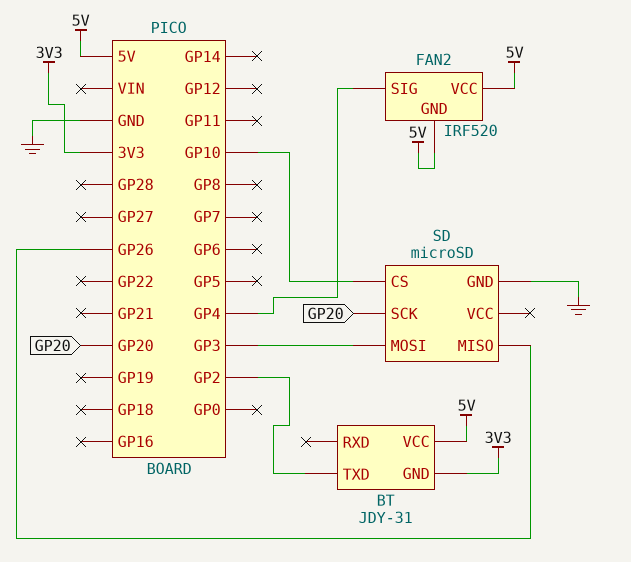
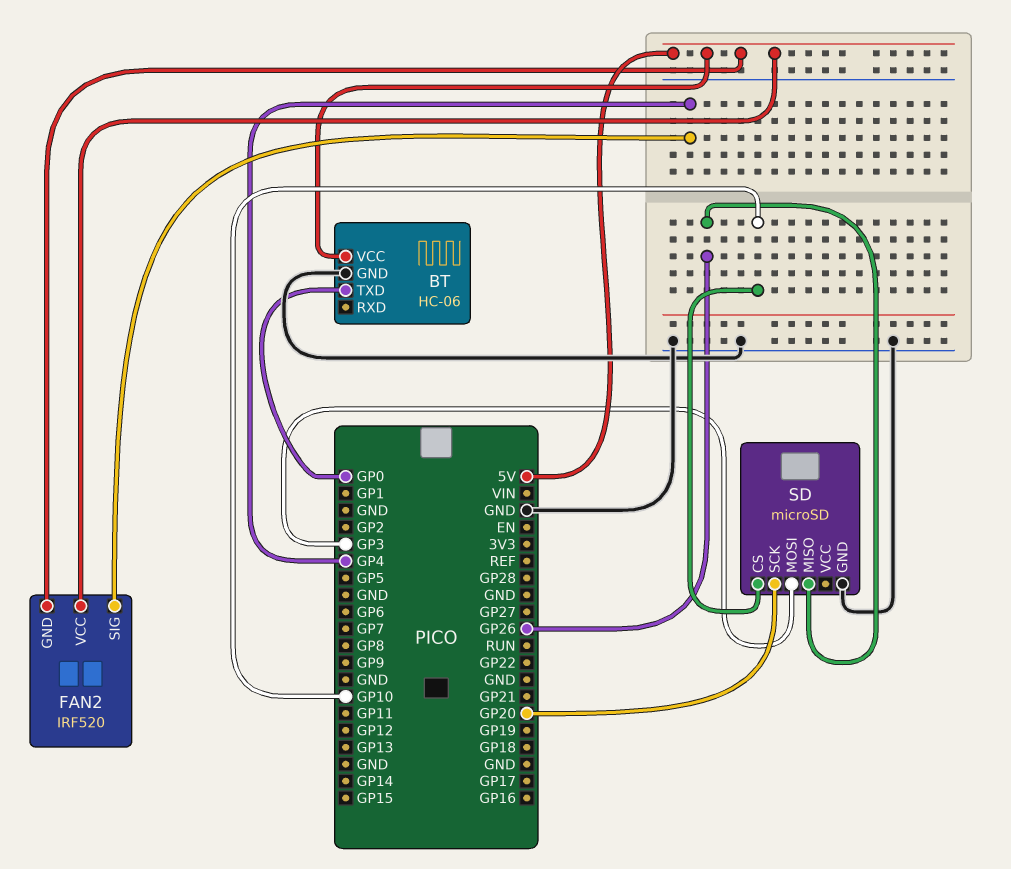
BT: JDY-31 -> HC-06
BT pin GND: 3V3 -> GND
BT pin TXD: GP2 -> GP0

